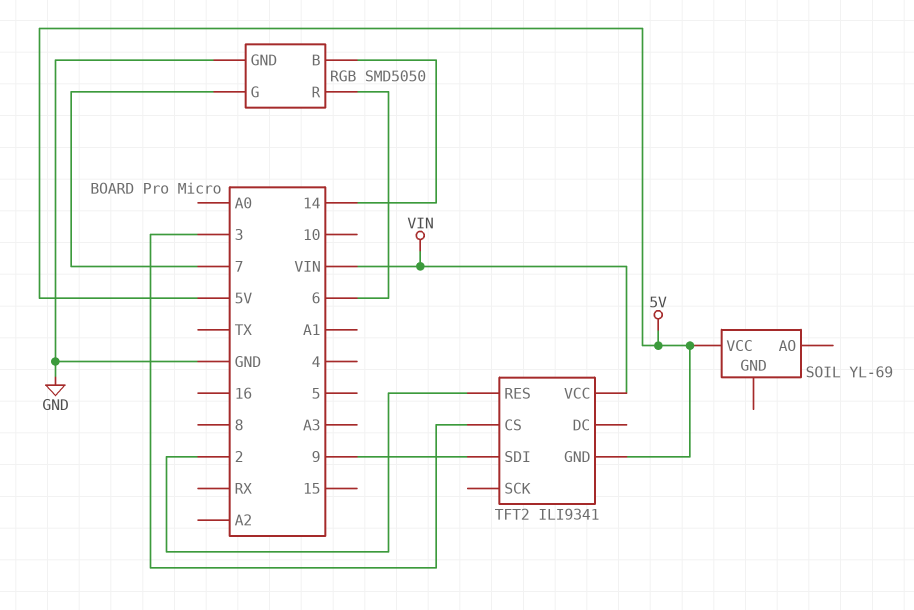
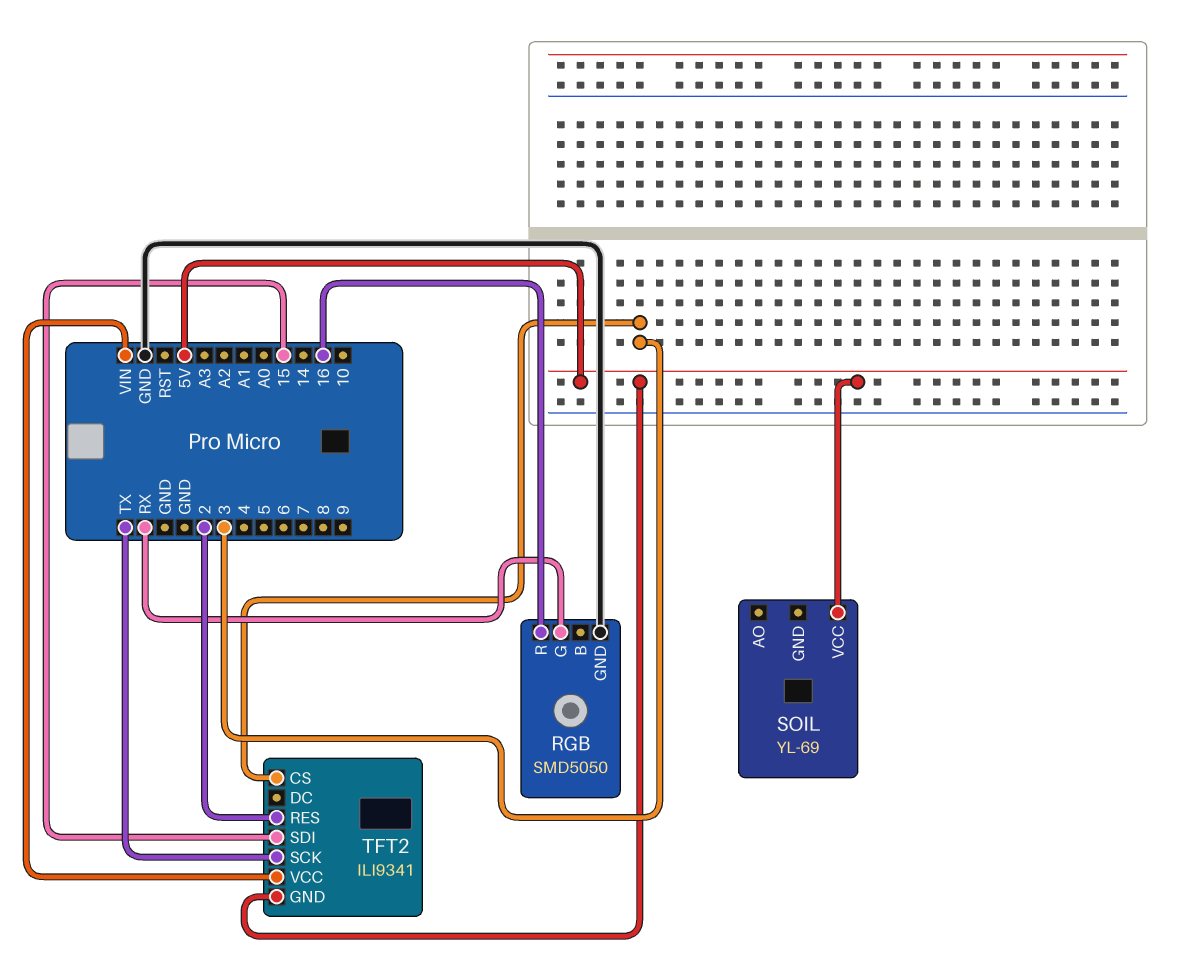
RGB pin B: 14 -> none
RGB pin G: 7 -> RX
RGB pin R: 6 -> 16
TFT2 pin SCK: none -> TX
TFT2 pin SDI: 9 -> 15

